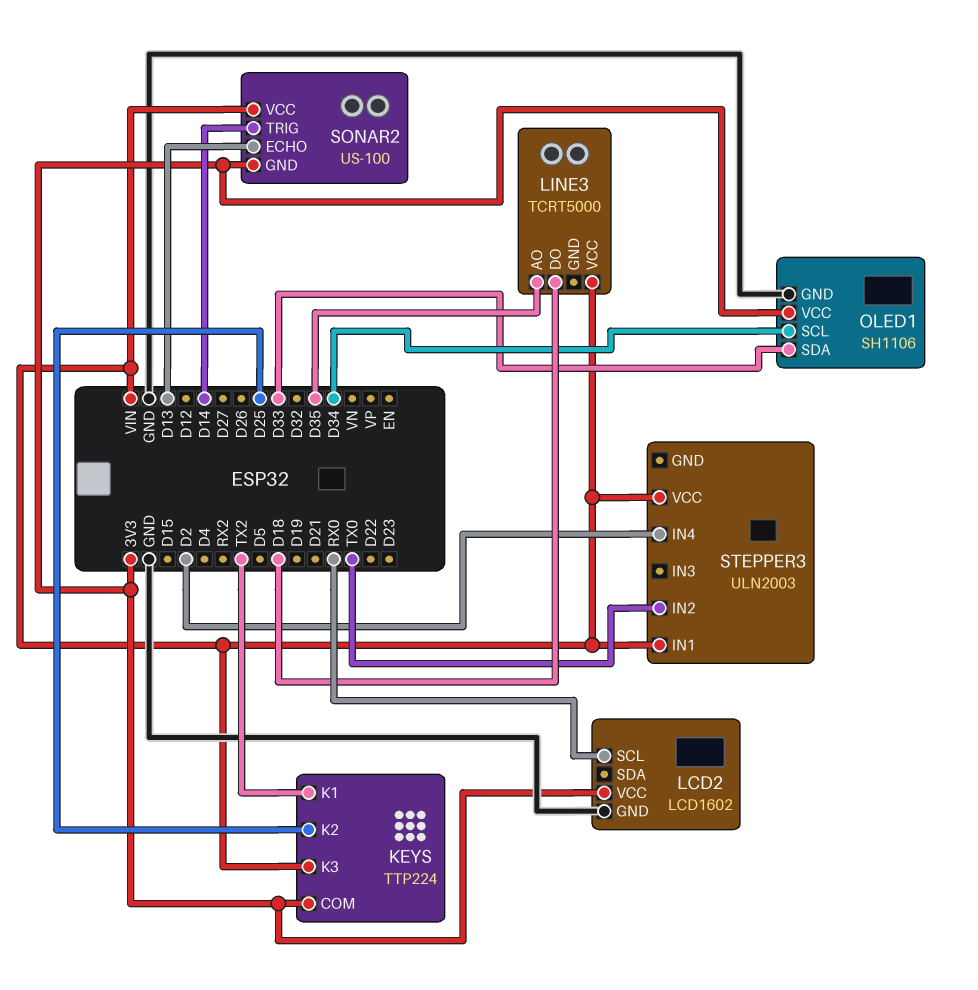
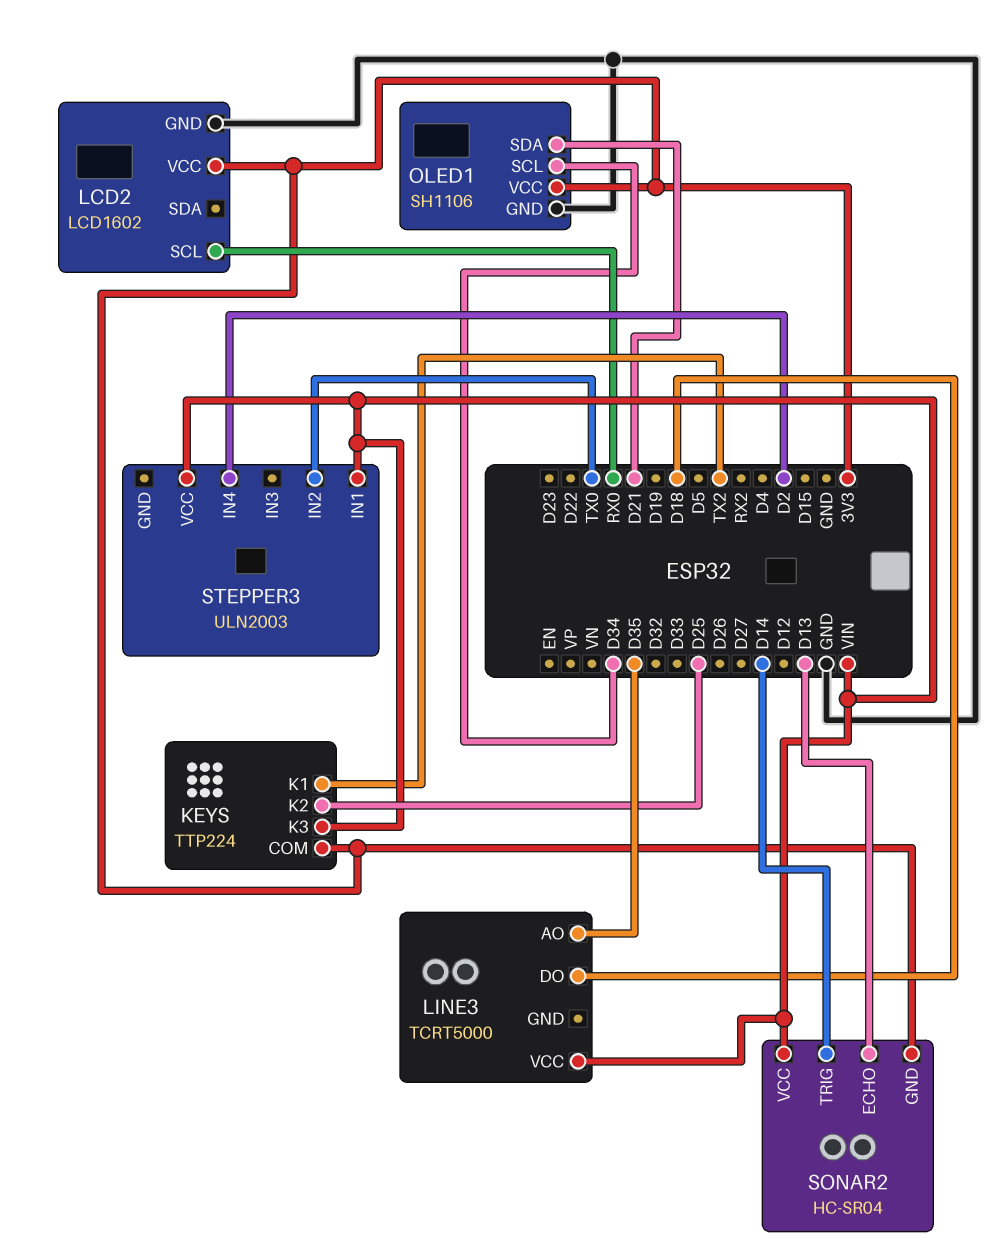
OLED1 pin SDA: D33 -> D21
SONAR2: US-100 -> HC-SR04

